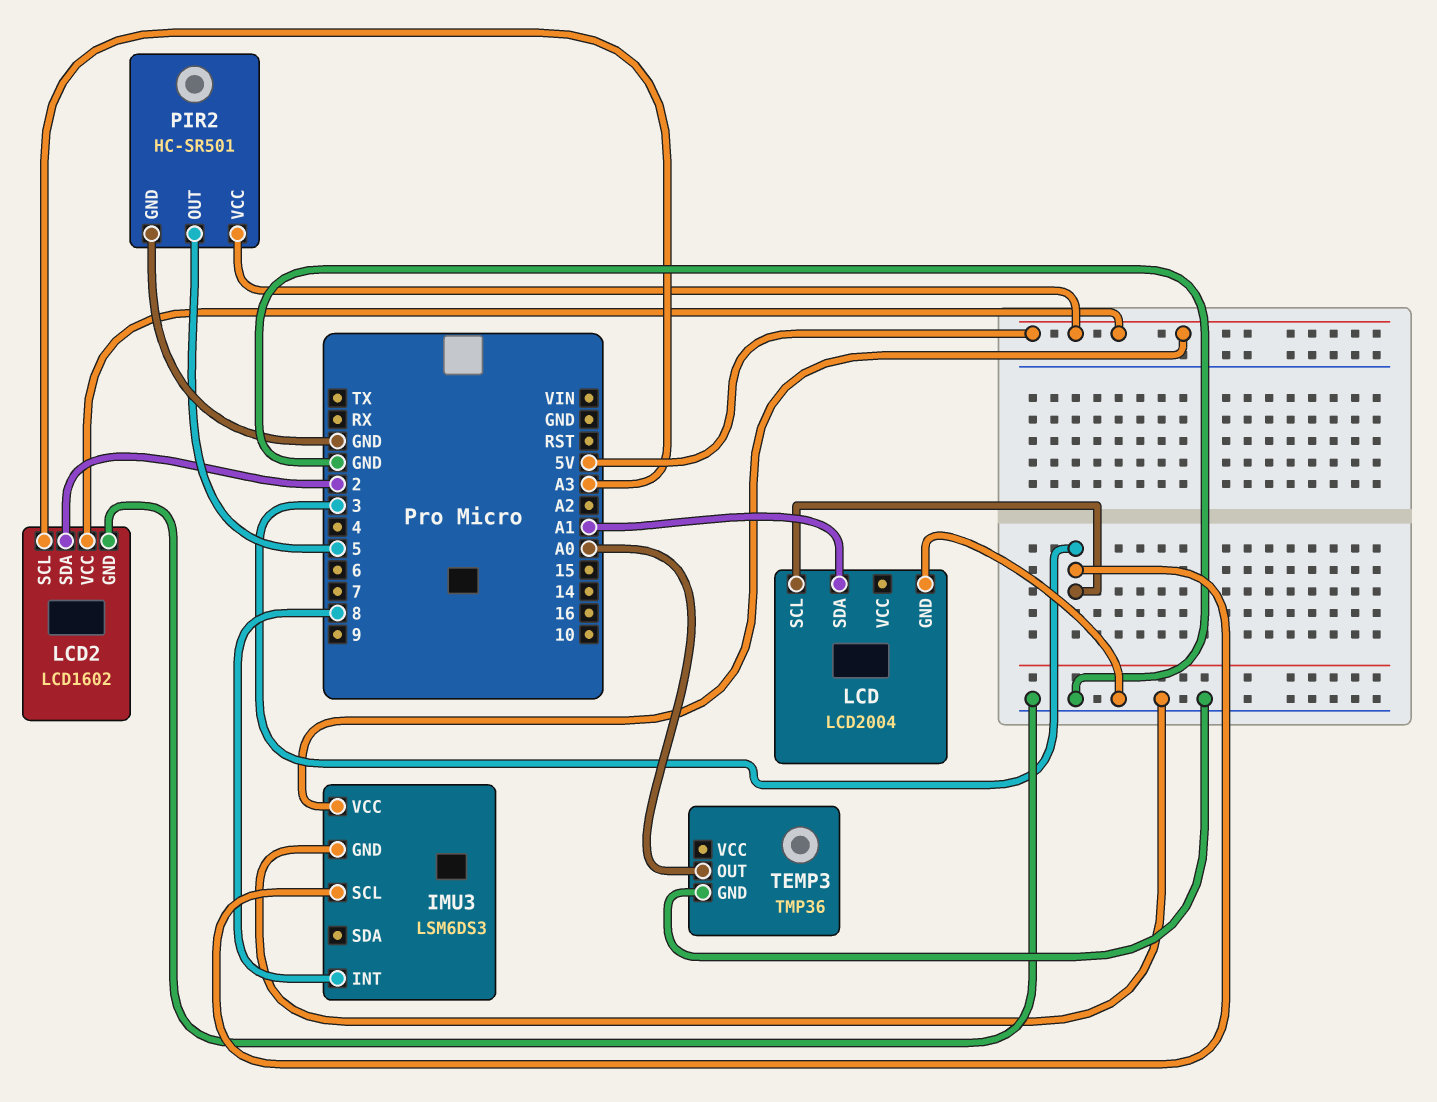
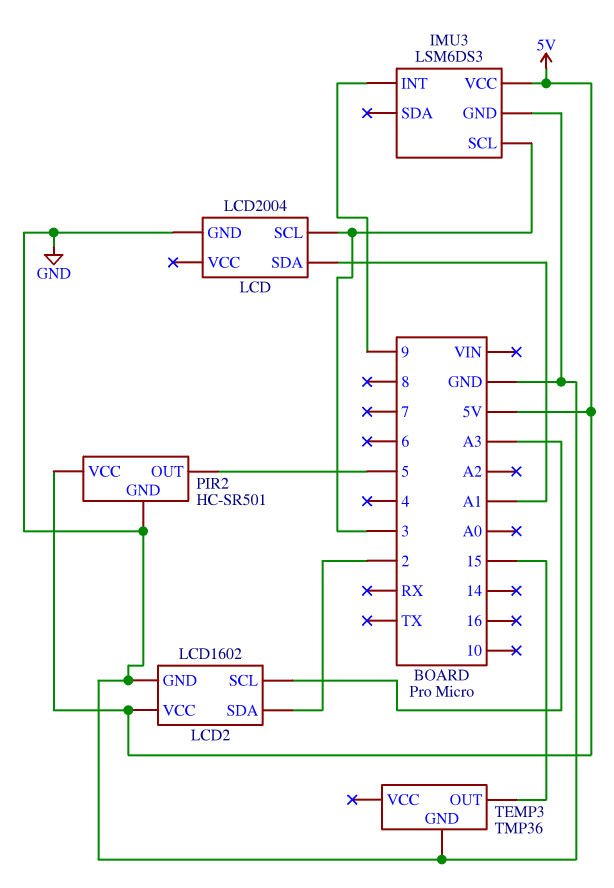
IMU3 pin INT: 8 -> 9
TEMP3 pin OUT: A0 -> 15

